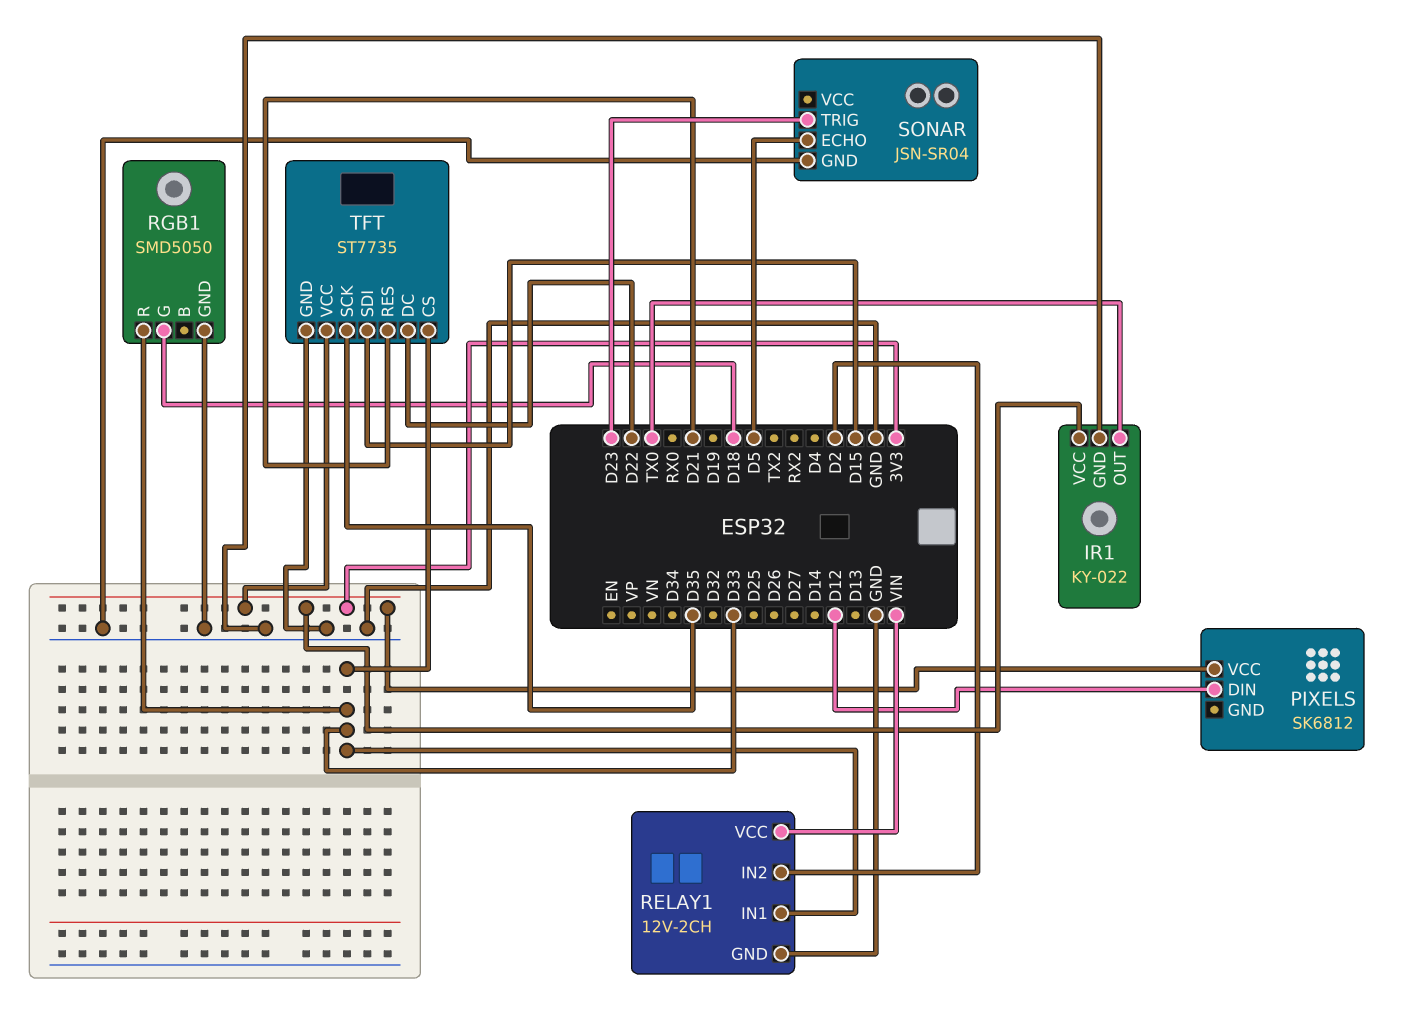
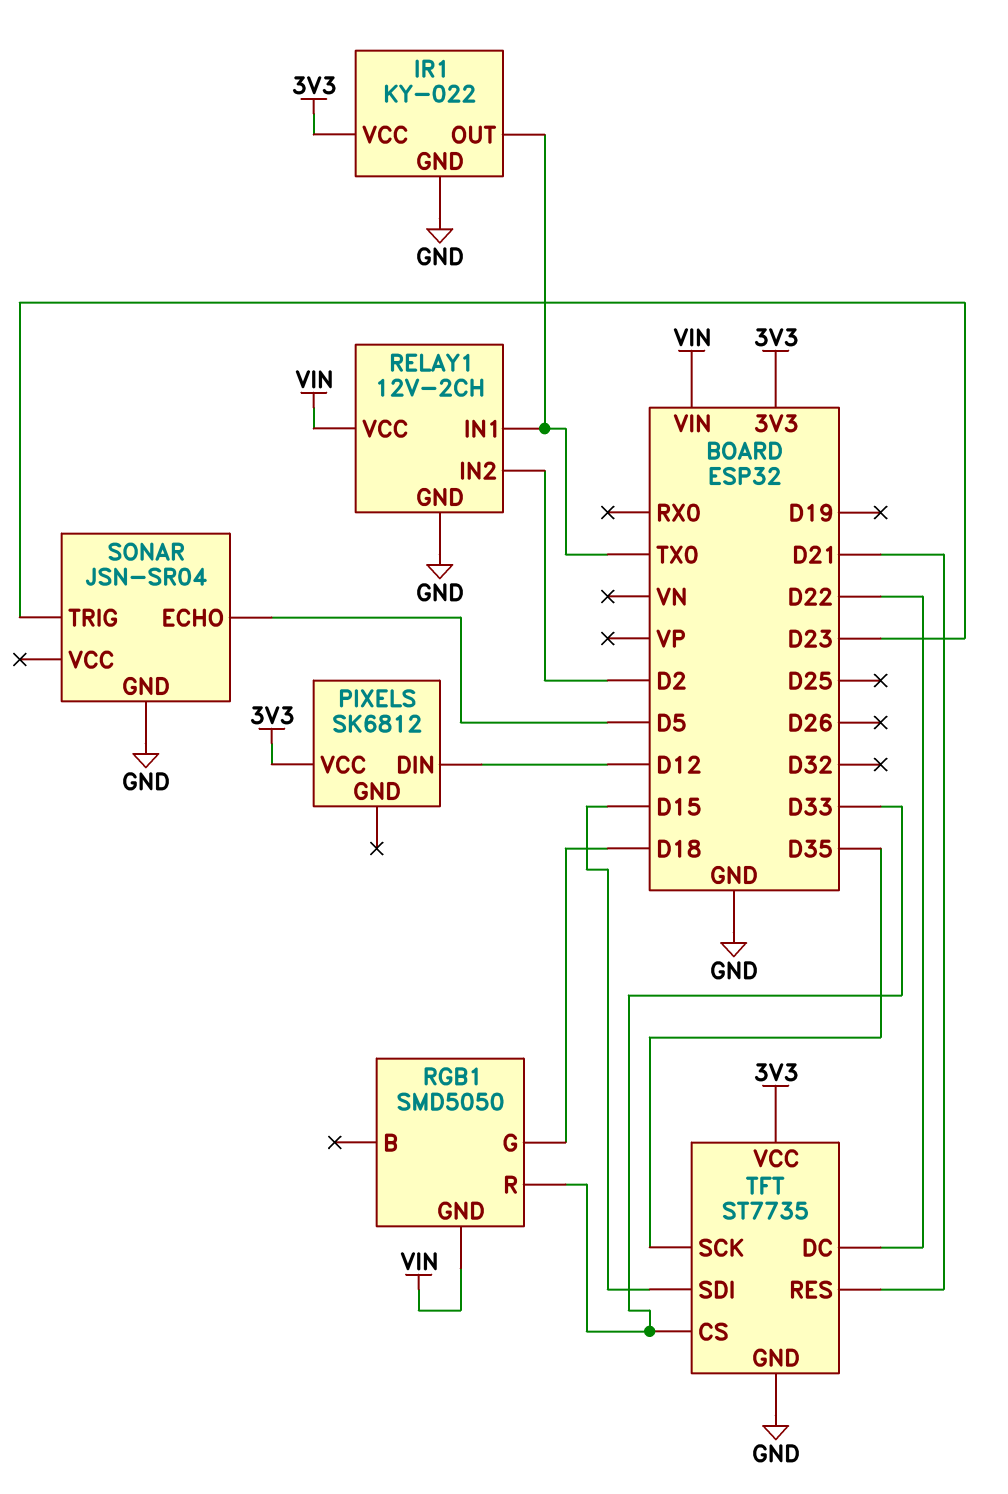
RELAY1 pin IN1: D33 -> TX0
RGB1 pin GND: GND -> VIN

